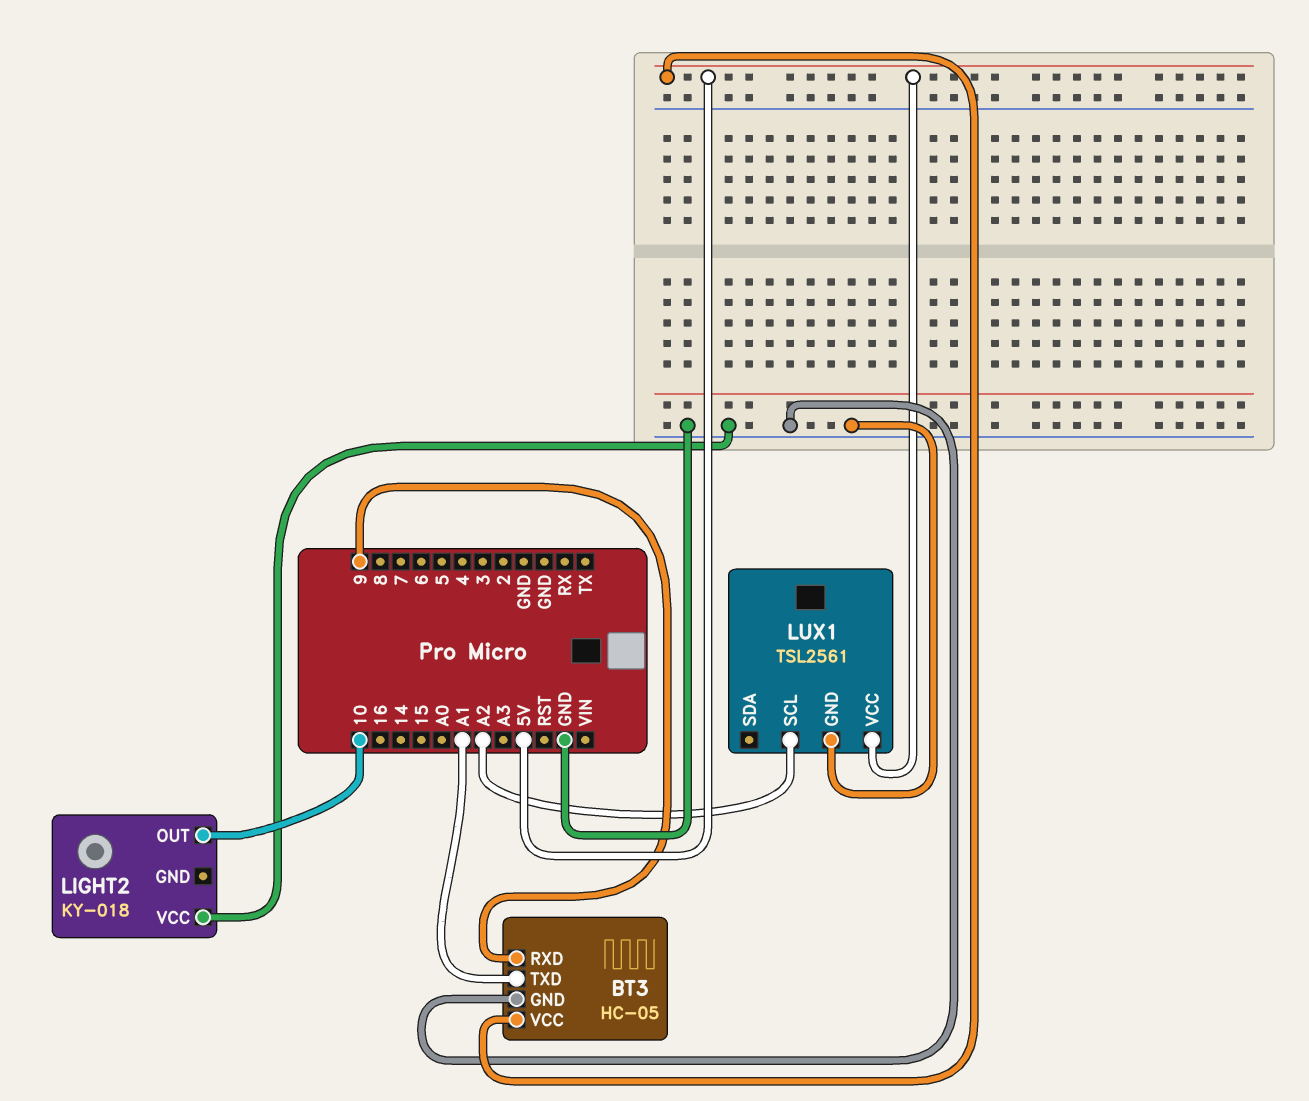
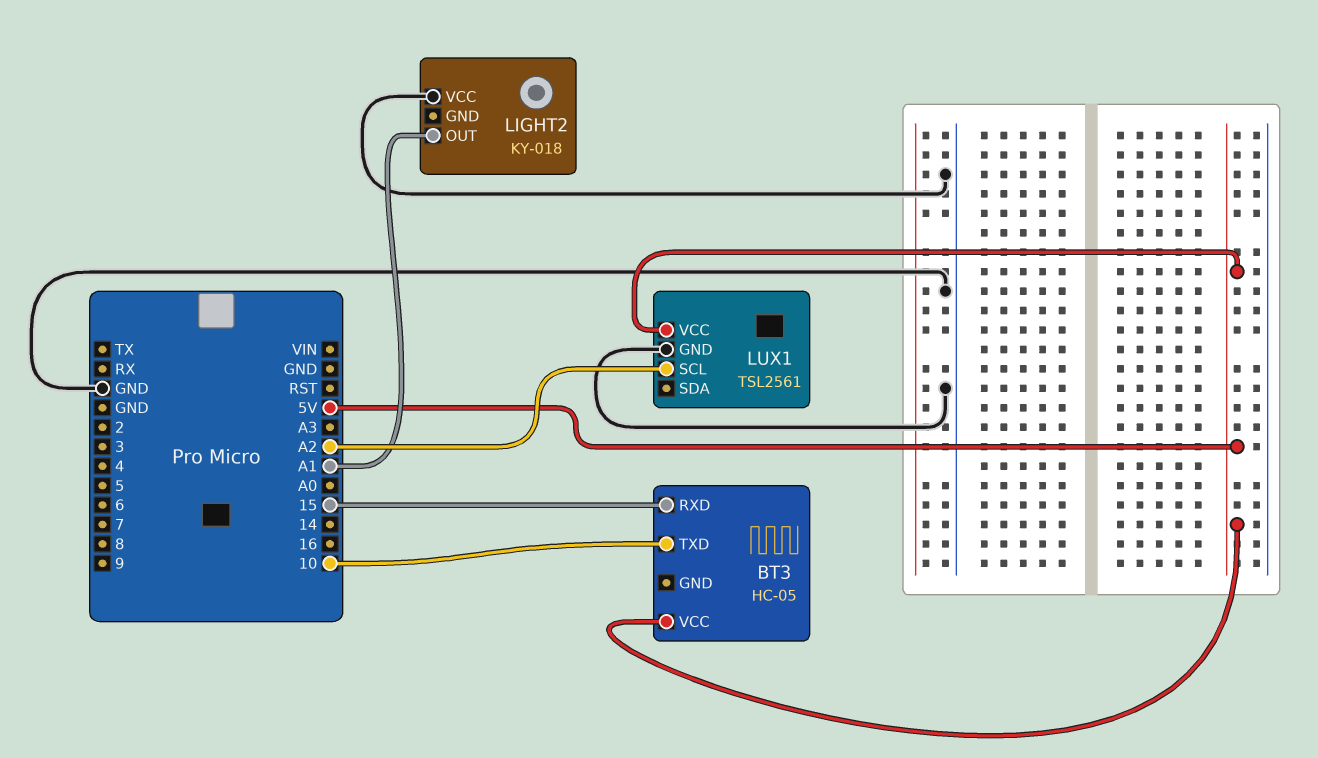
BT3 pin GND: GND -> none
BT3 pin RXD: 9 -> 15
BT3 pin TXD: A1 -> 10
LIGHT2 pin OUT: 10 -> A1

